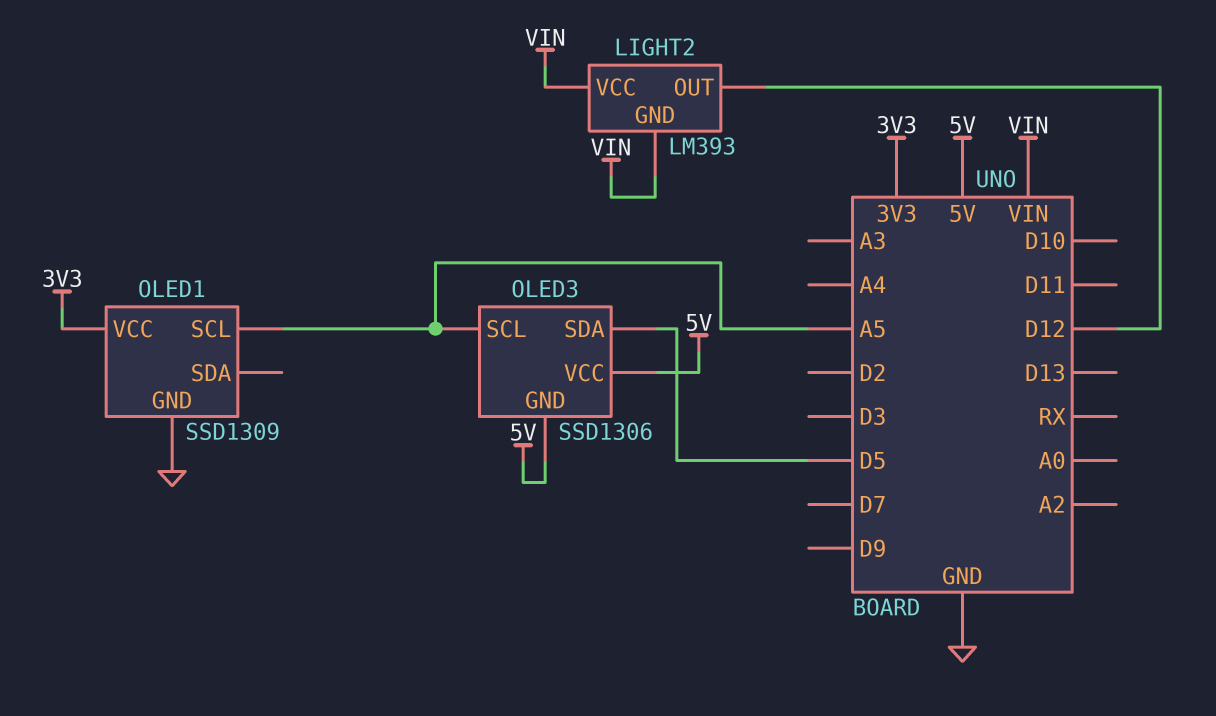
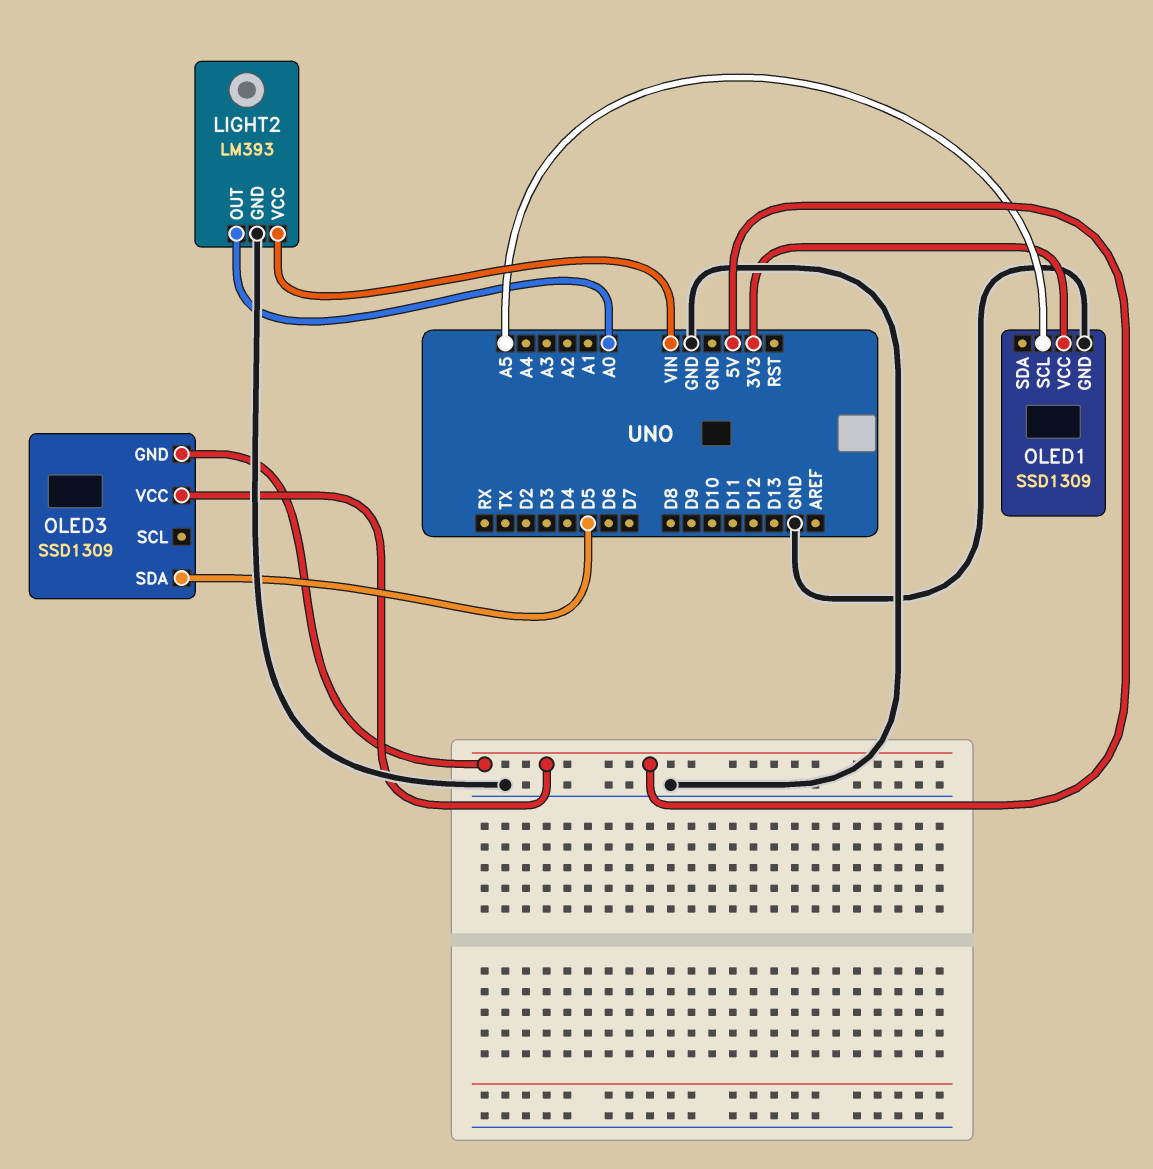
LIGHT2 pin GND: VIN -> GND
LIGHT2 pin OUT: D12 -> A0
OLED3: SSD1306 -> SSD1309
OLED3 pin SCL: A5 -> none

